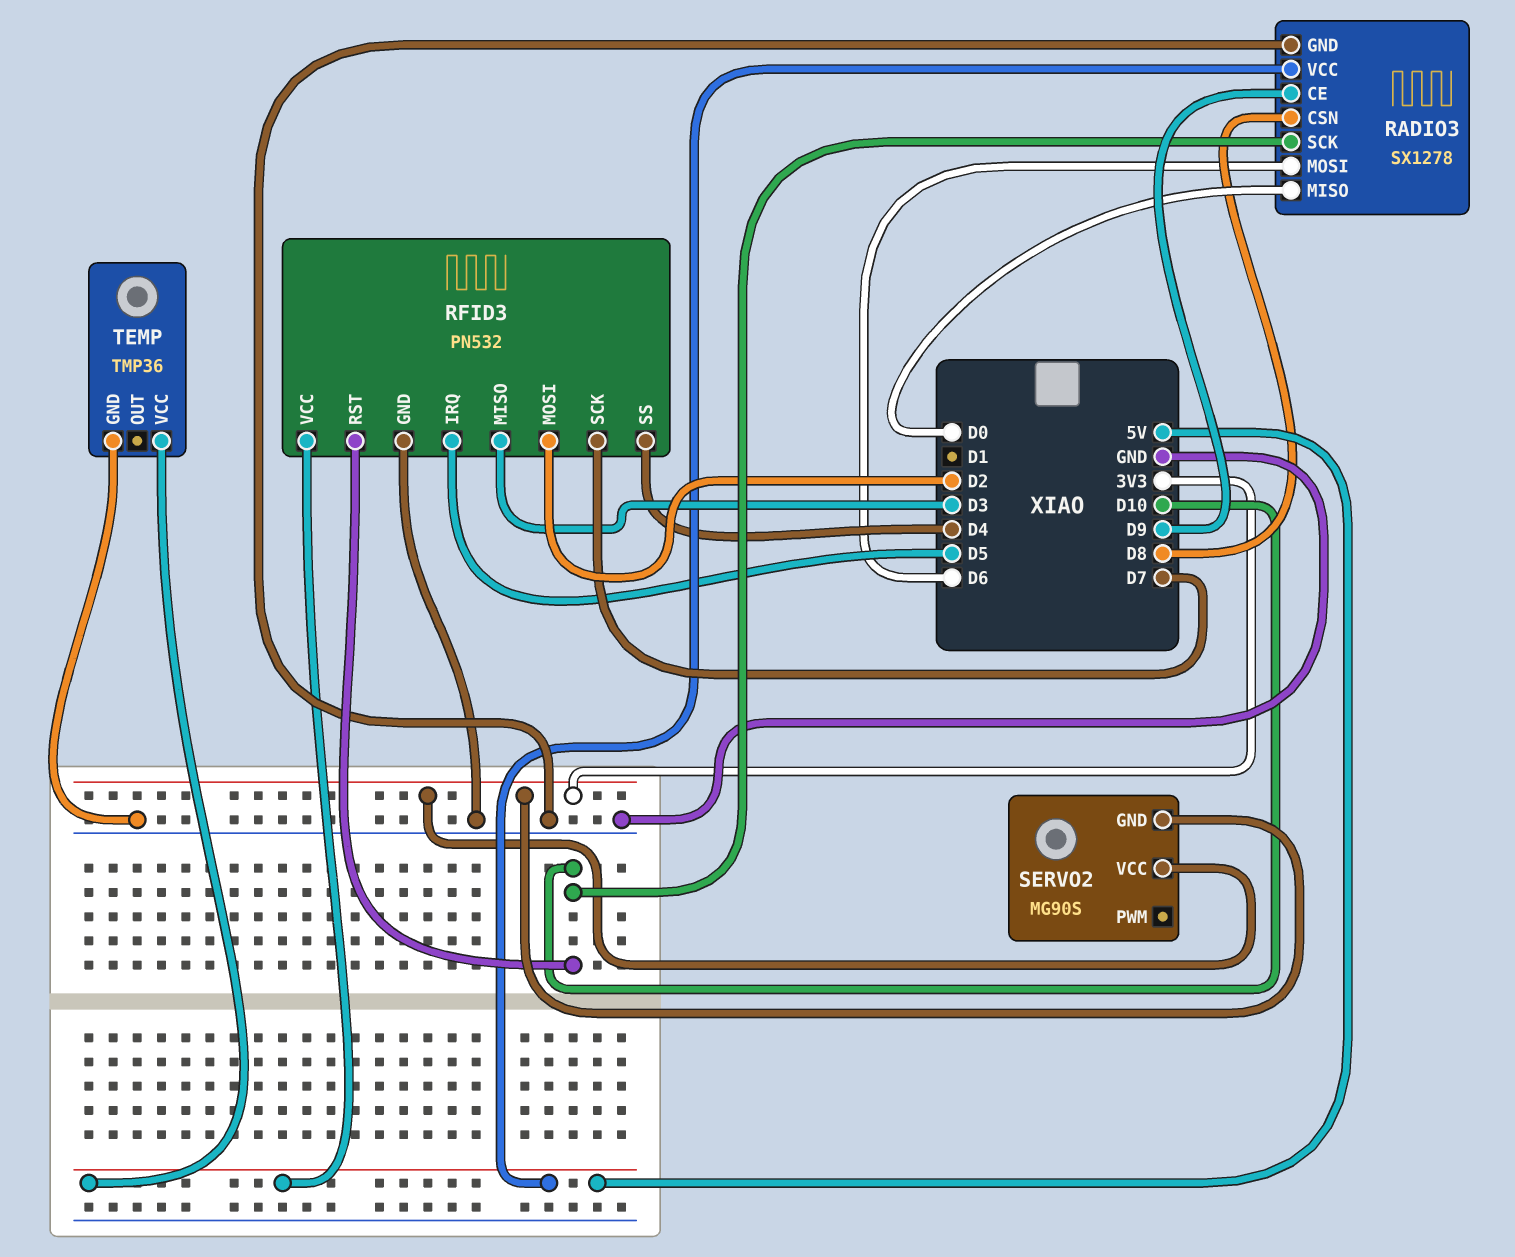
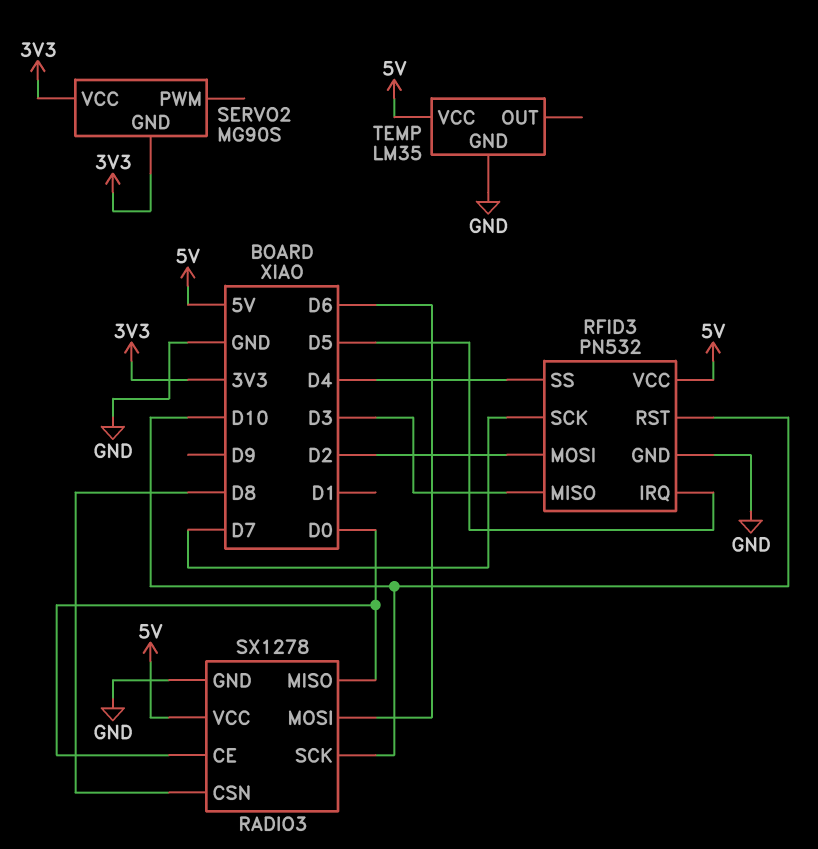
RADIO3 pin CE: D9 -> D0
TEMP: TMP36 -> LM35

